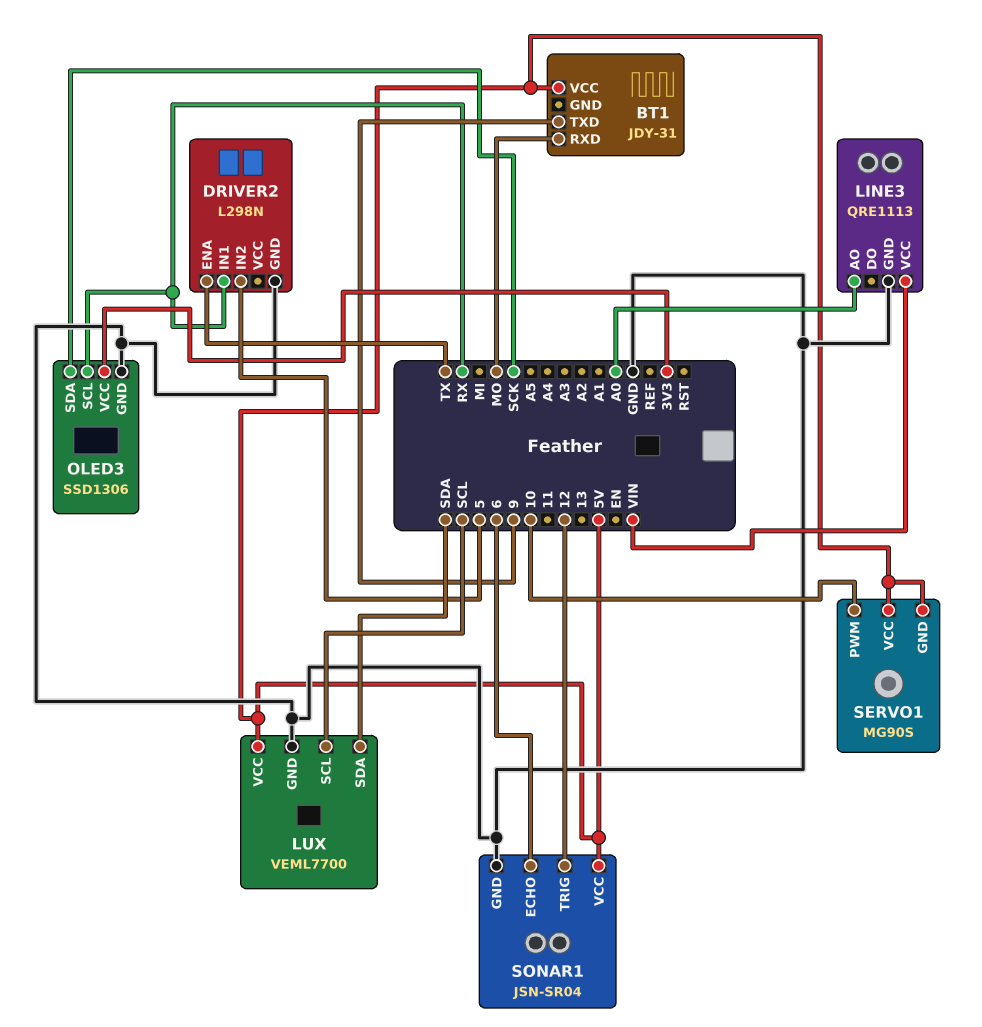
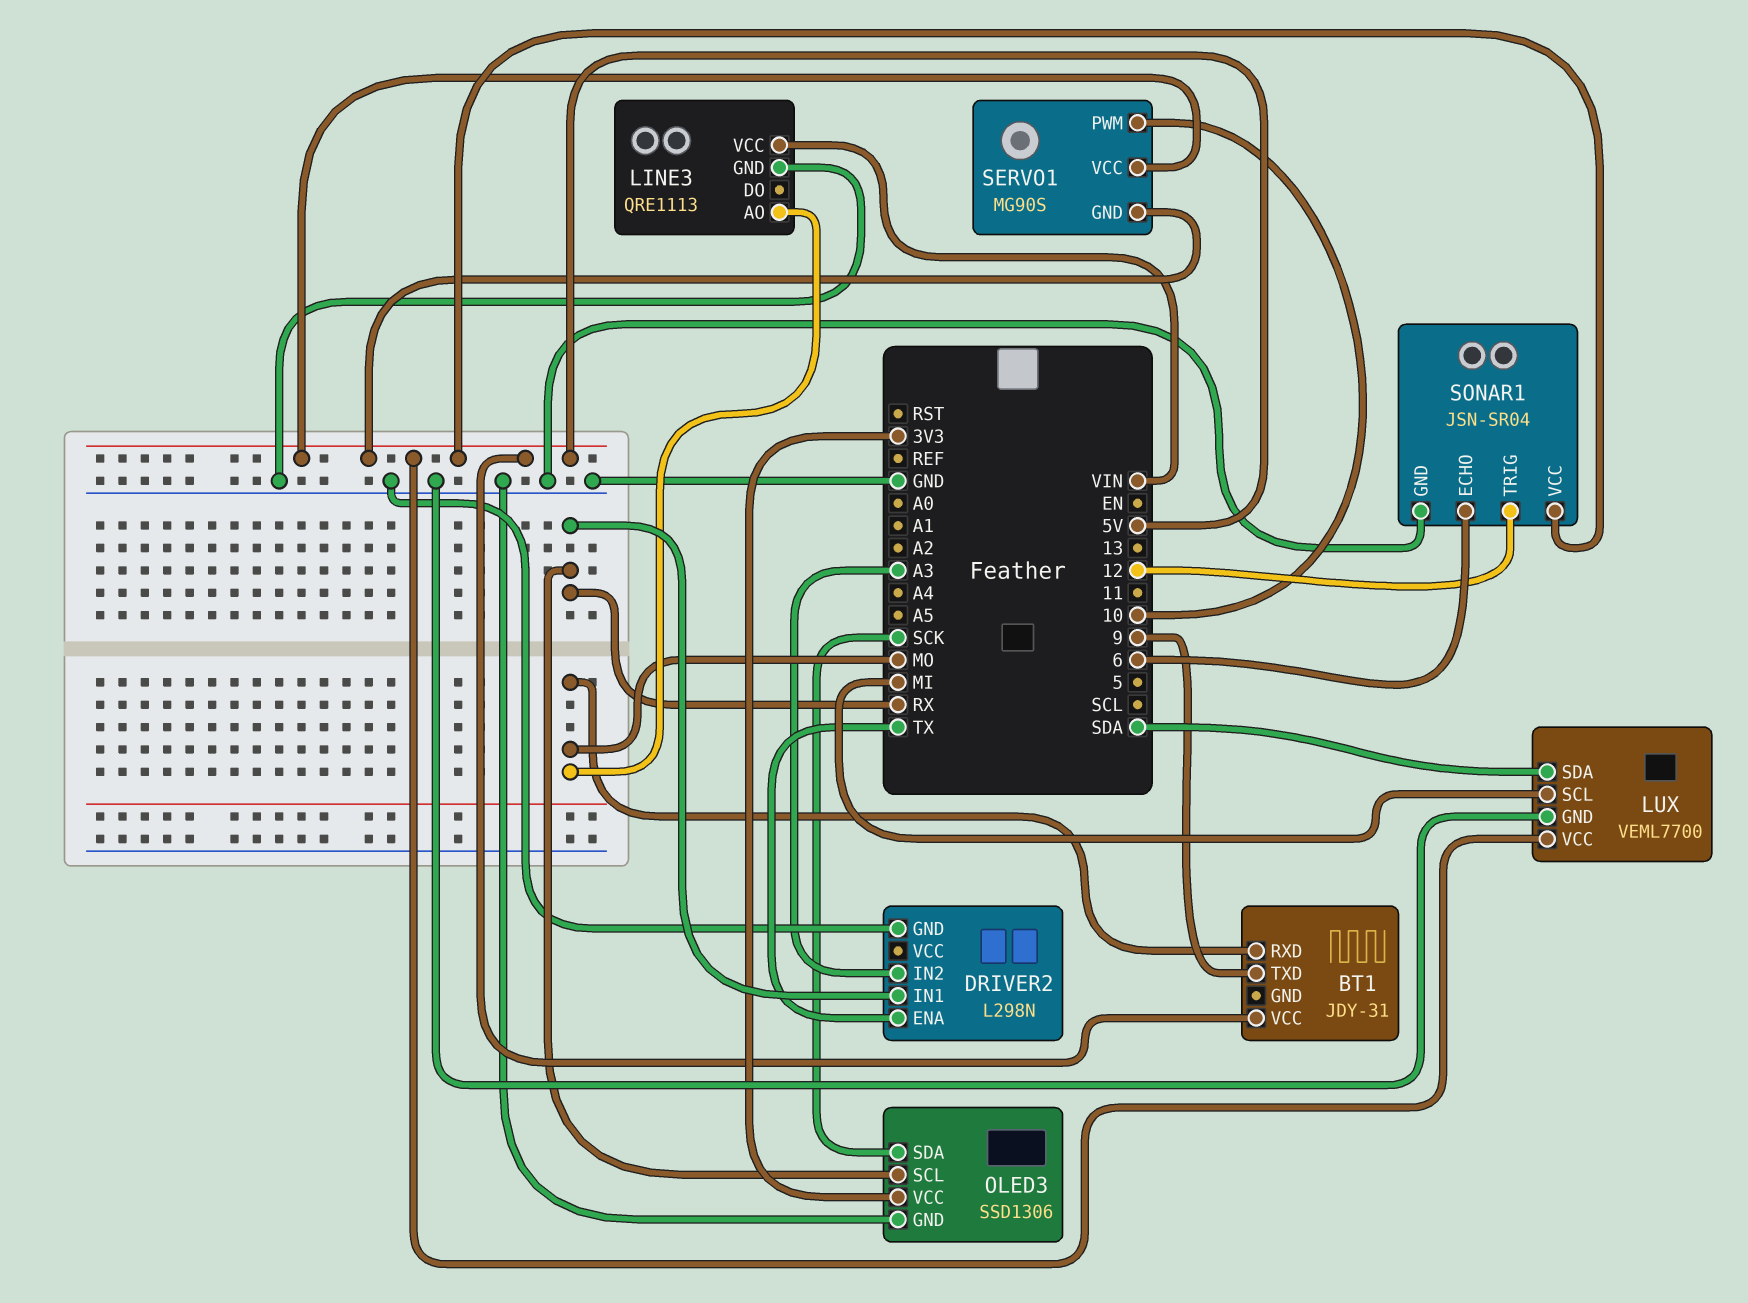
DRIVER2 pin IN2: 5 -> A3
LINE3 pin AO: A0 -> MO
LUX pin SCL: SCL -> MI

